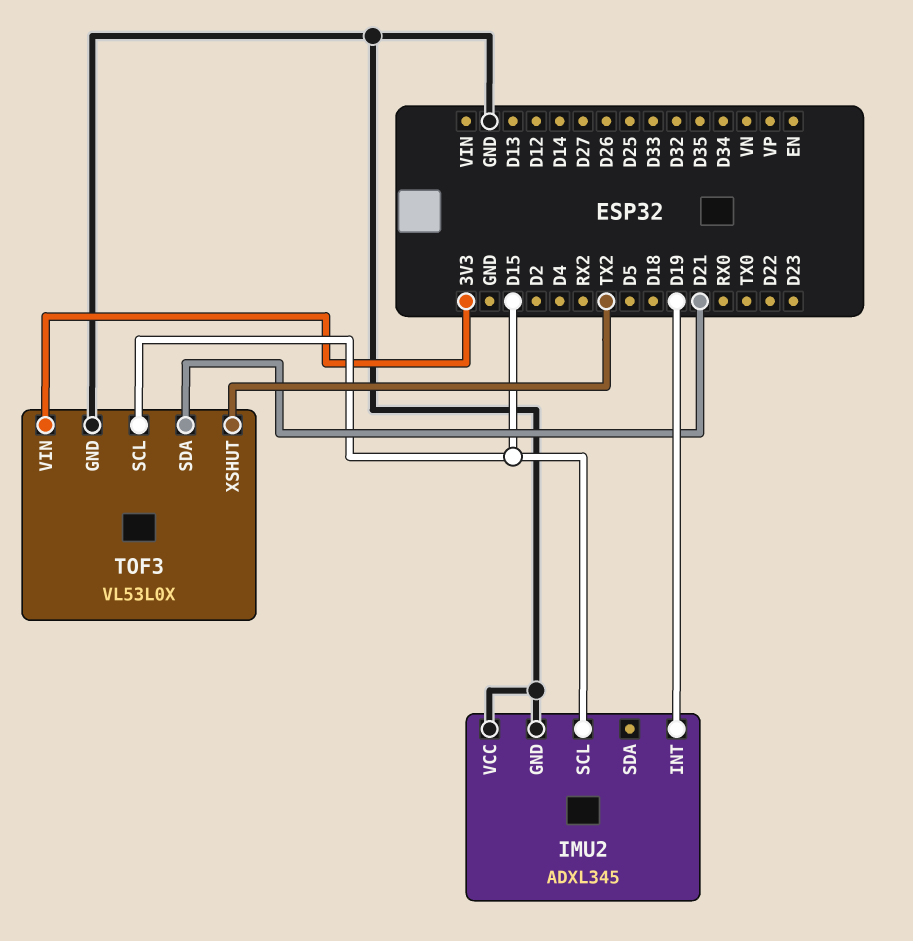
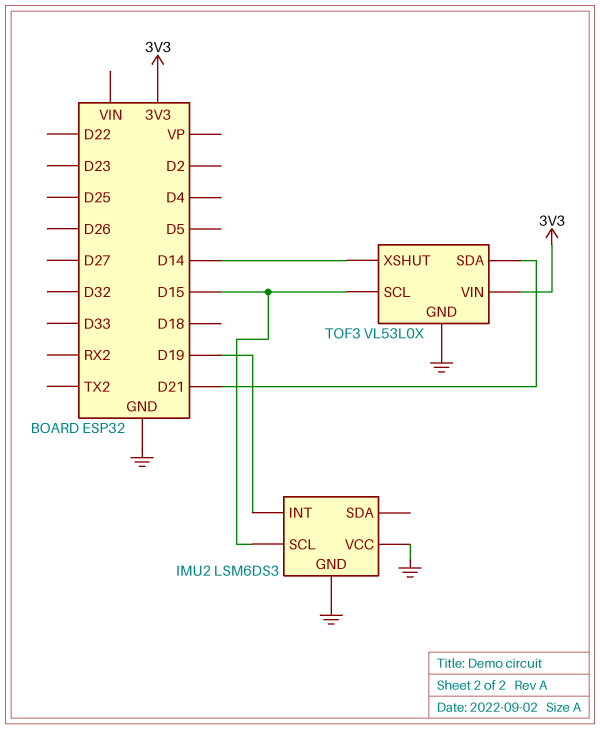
IMU2: ADXL345 -> LSM6DS3
TOF3 pin XSHUT: TX2 -> D14

